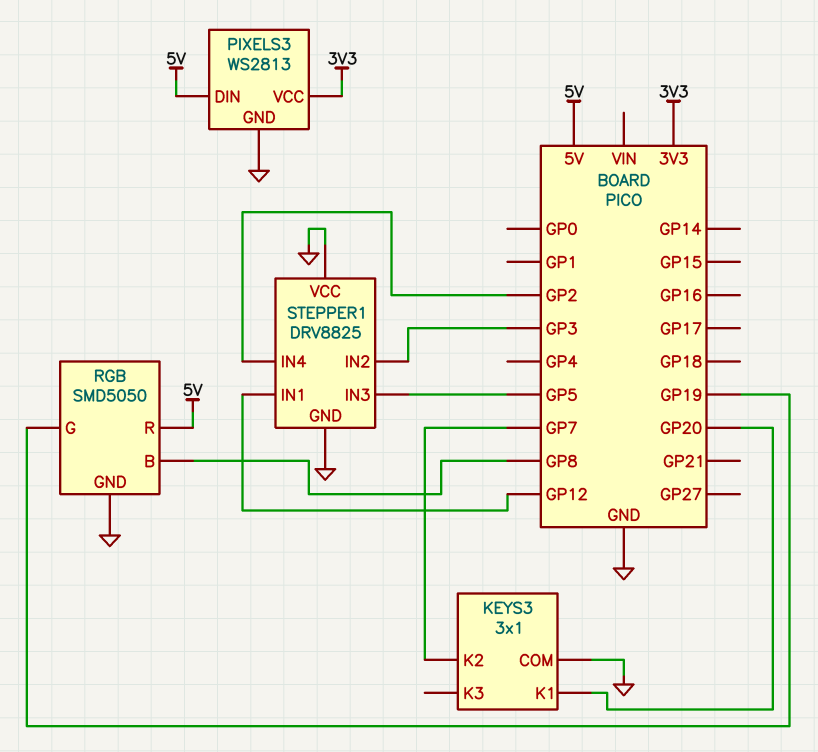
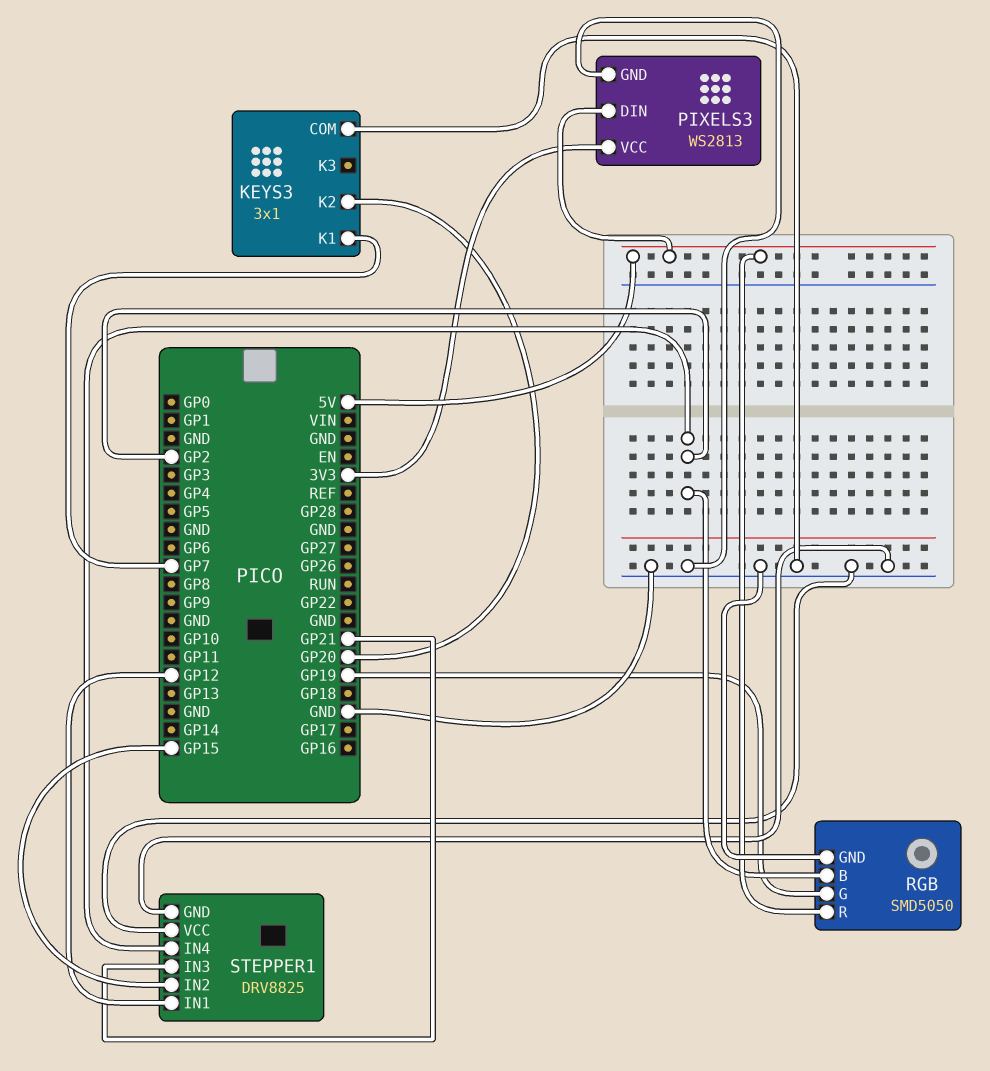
KEYS3 pin K1: GP20 -> GP7
KEYS3 pin K2: GP7 -> GP20
RGB pin B: GP8 -> GP2
STEPPER1 pin IN2: GP3 -> GP15
STEPPER1 pin IN3: GP5 -> GP21

